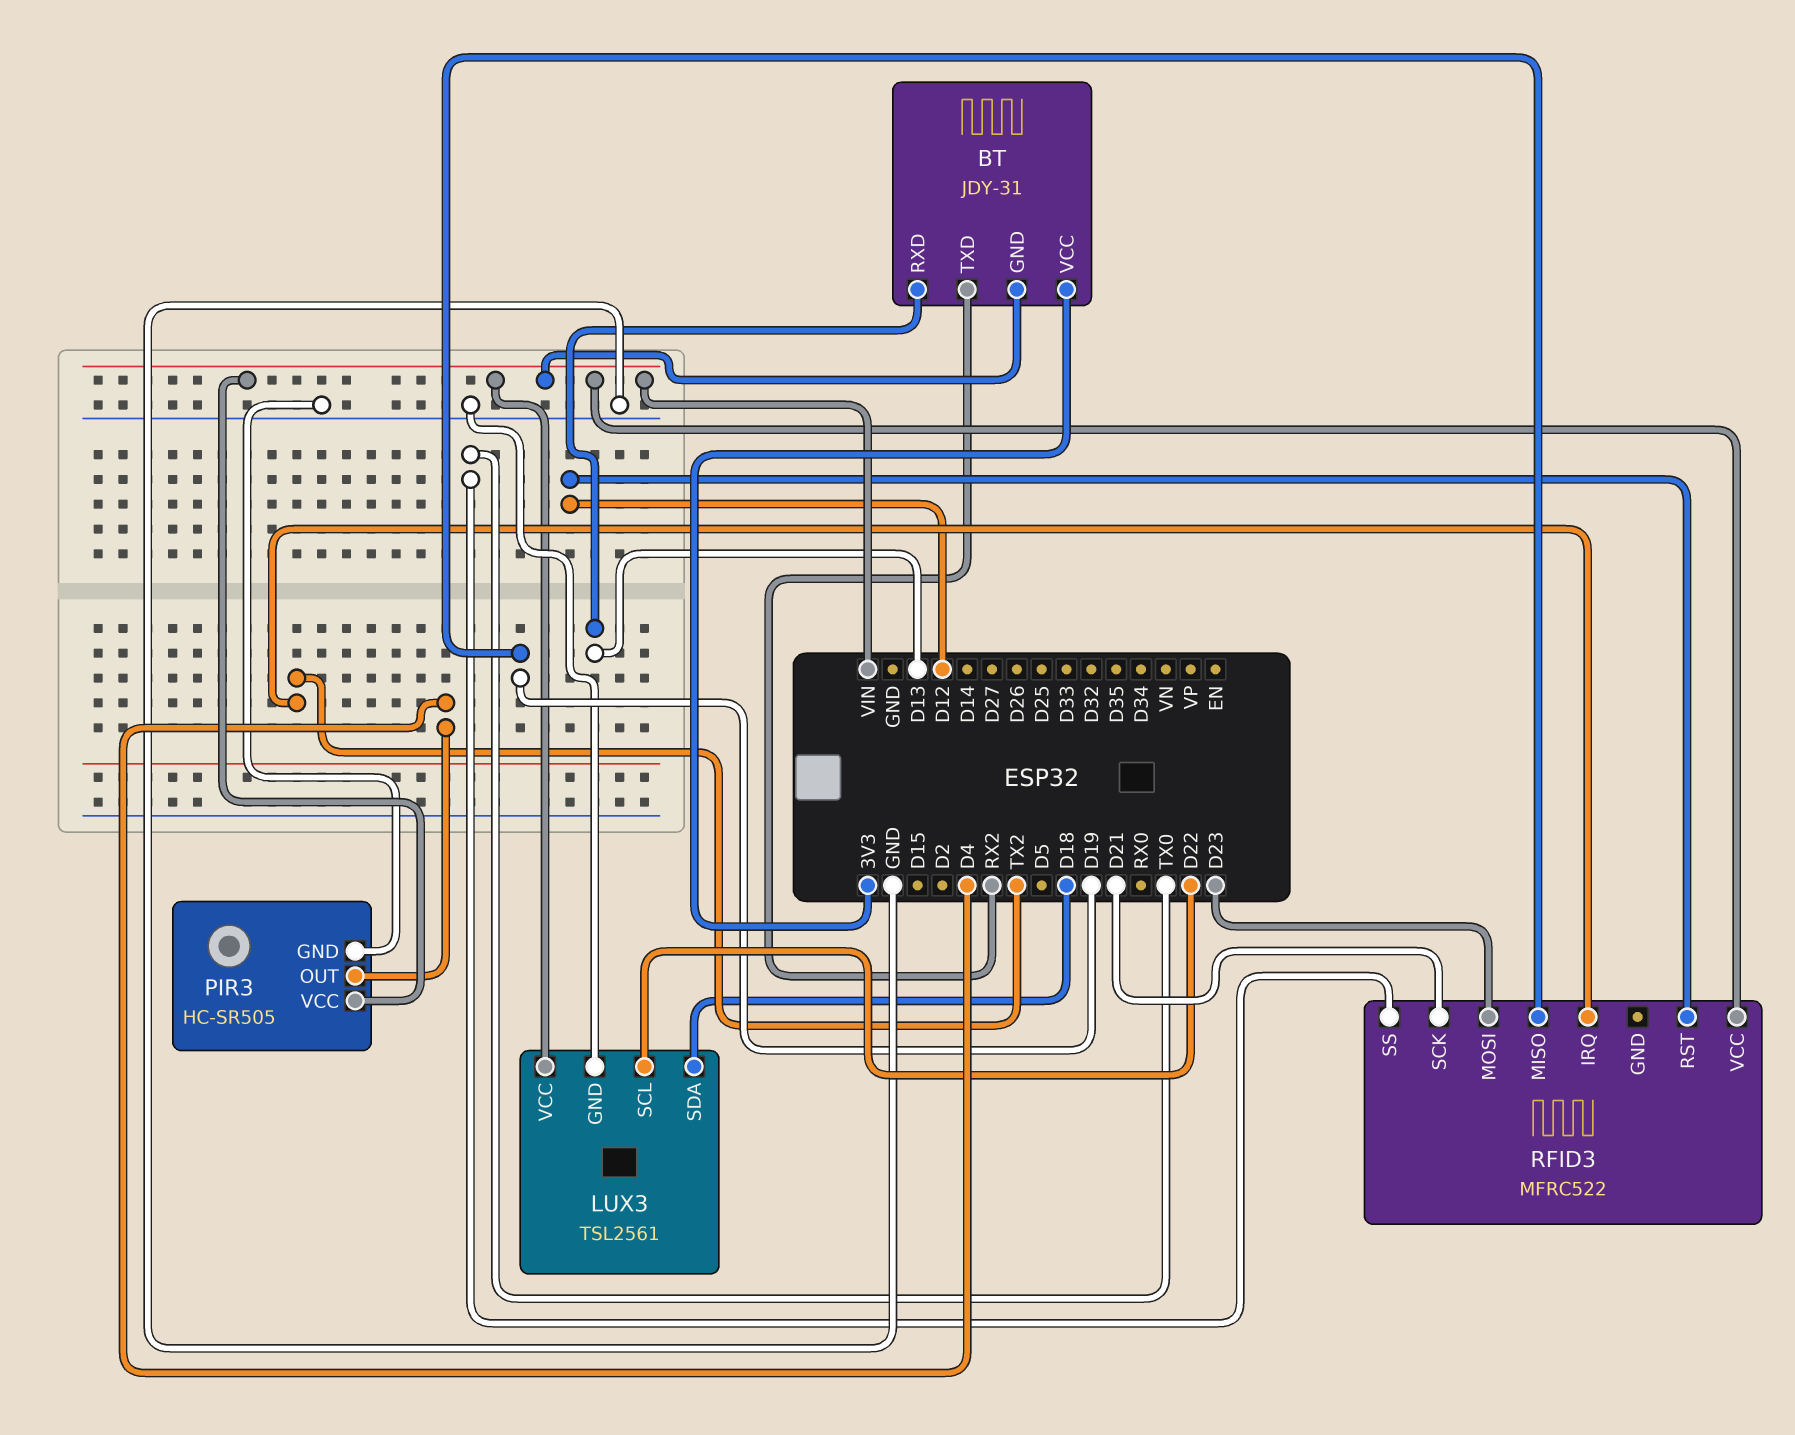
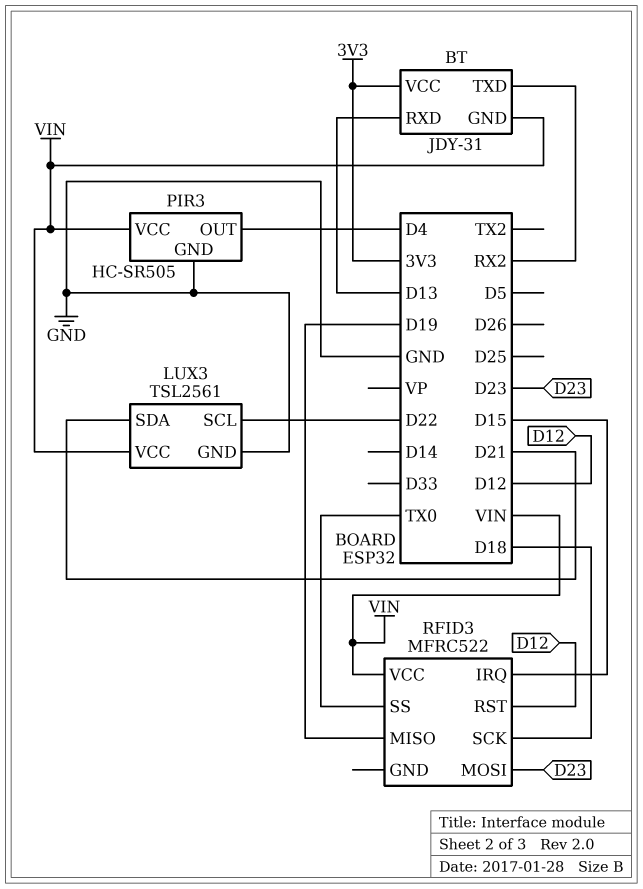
LUX3 pin SDA: D18 -> D21
RFID3 pin IRQ: TX2 -> D15
RFID3 pin SCK: D21 -> D18

